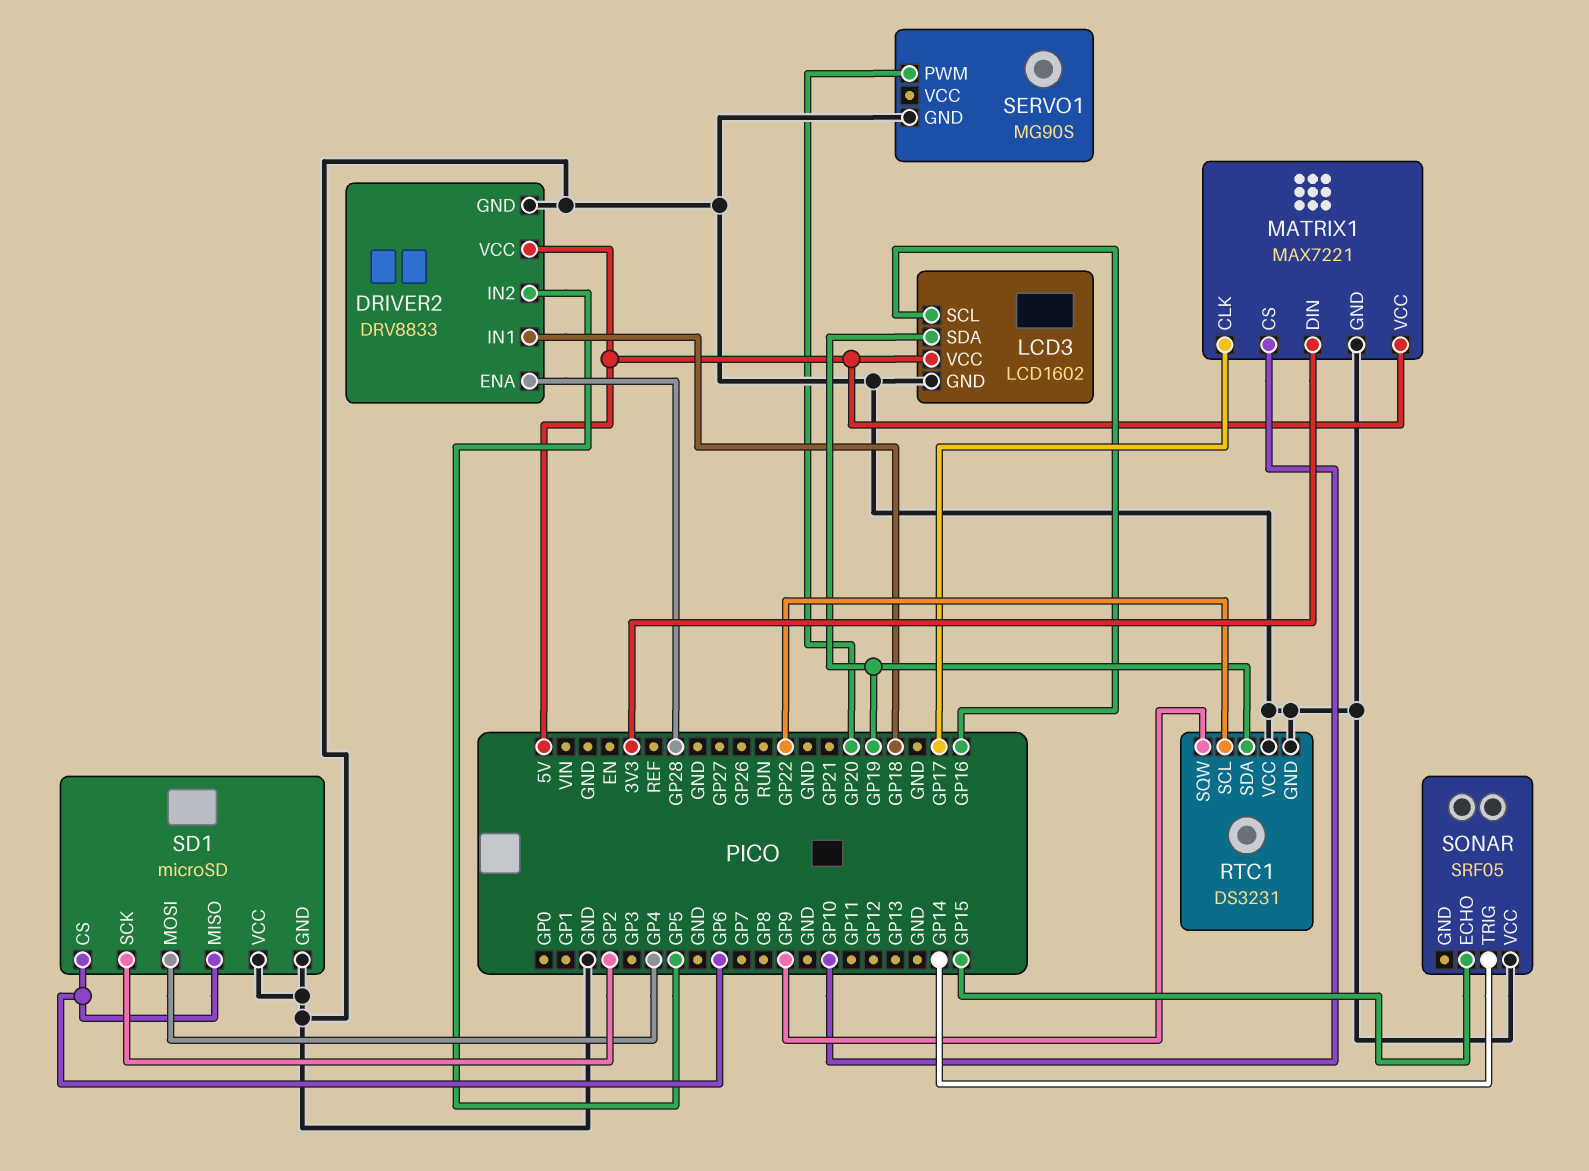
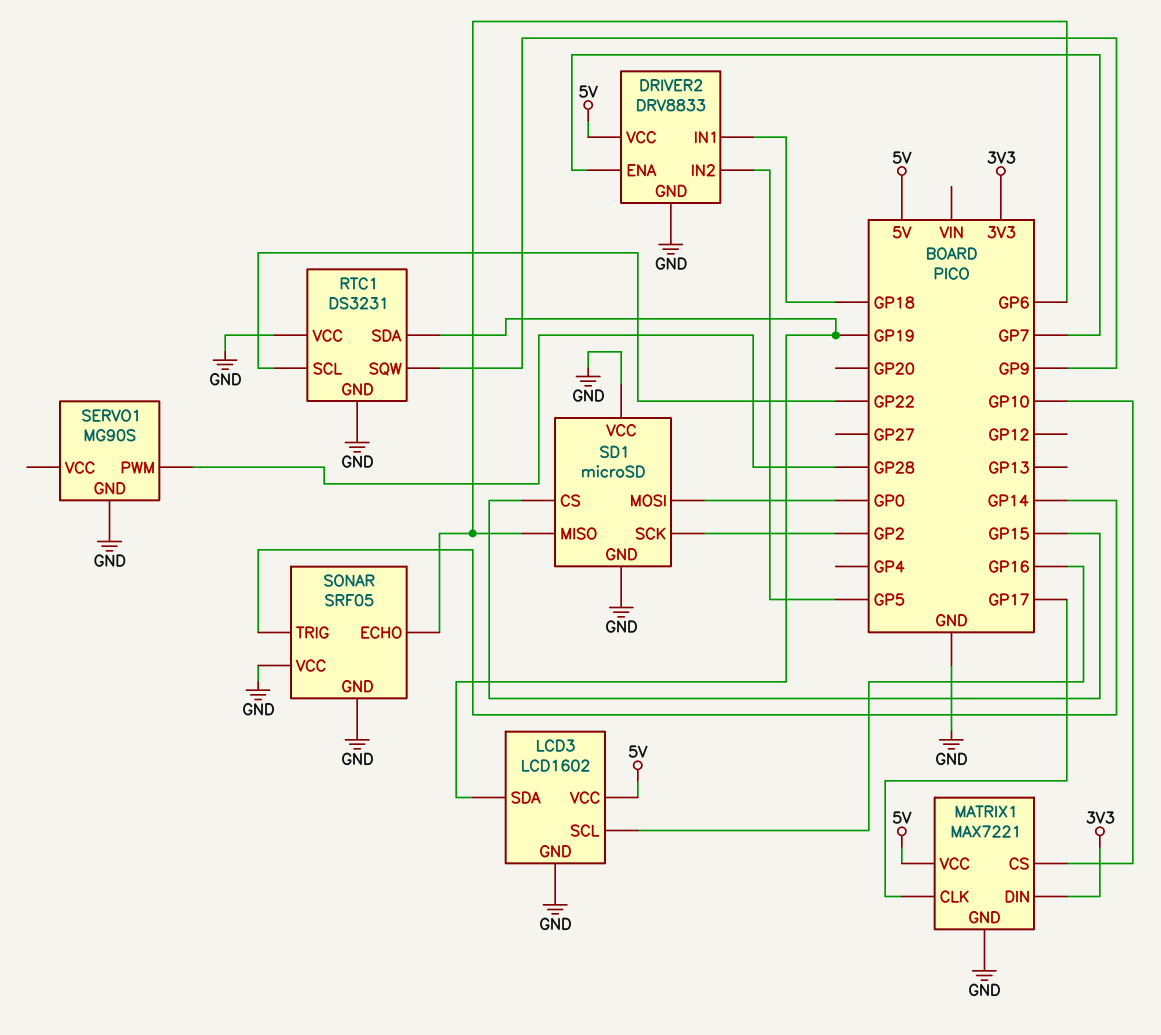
DRIVER2 pin ENA: GP28 -> GP7
SD1 pin CS: GP6 -> GP15
SD1 pin MOSI: GP4 -> GP0
SERVO1 pin PWM: GP20 -> GP28
SONAR pin ECHO: GP15 -> GP6
SONAR pin GND: none -> GND

